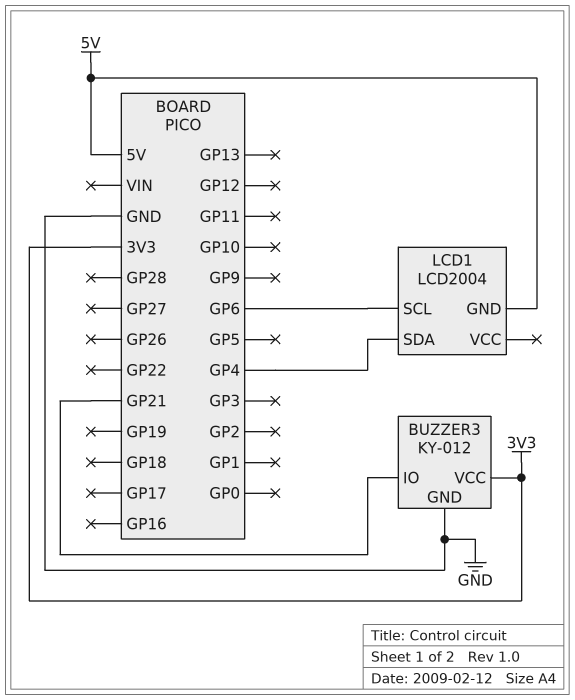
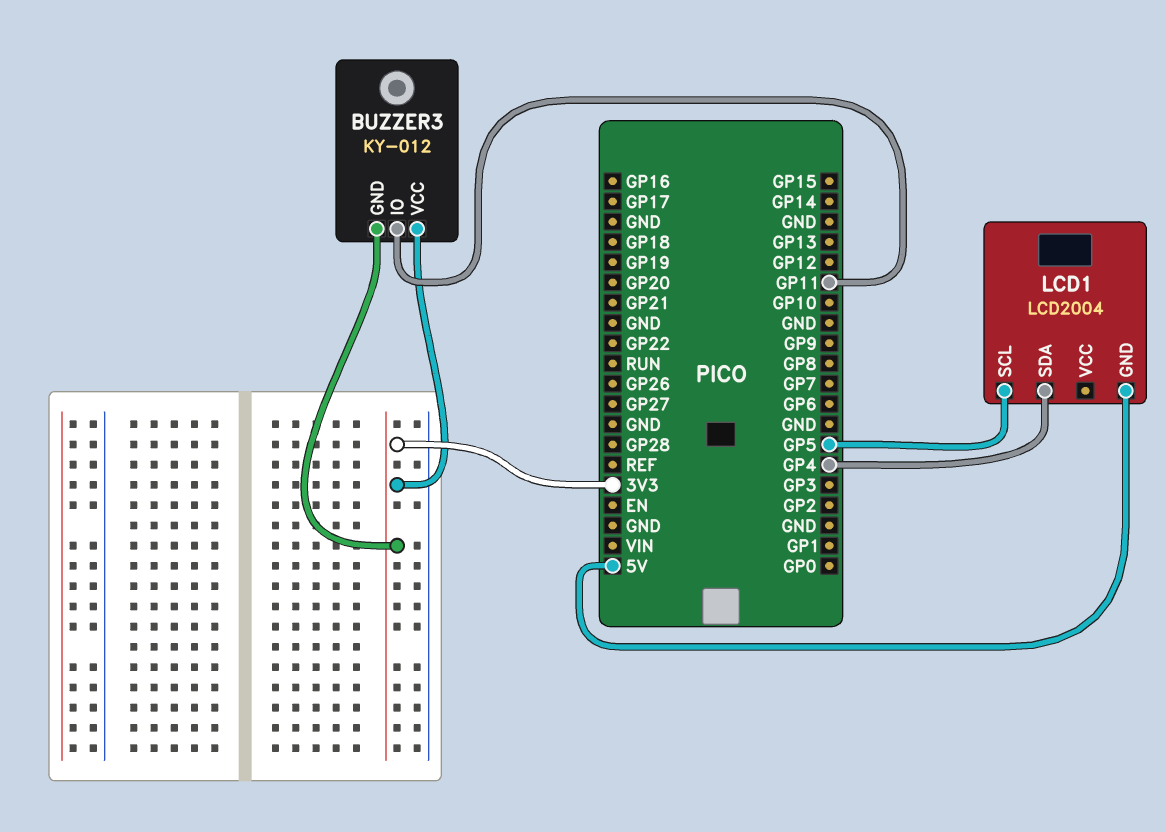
BUZZER3 pin GND: GND -> 3V3
BUZZER3 pin IO: GP21 -> GP11
LCD1 pin SCL: GP6 -> GP5

